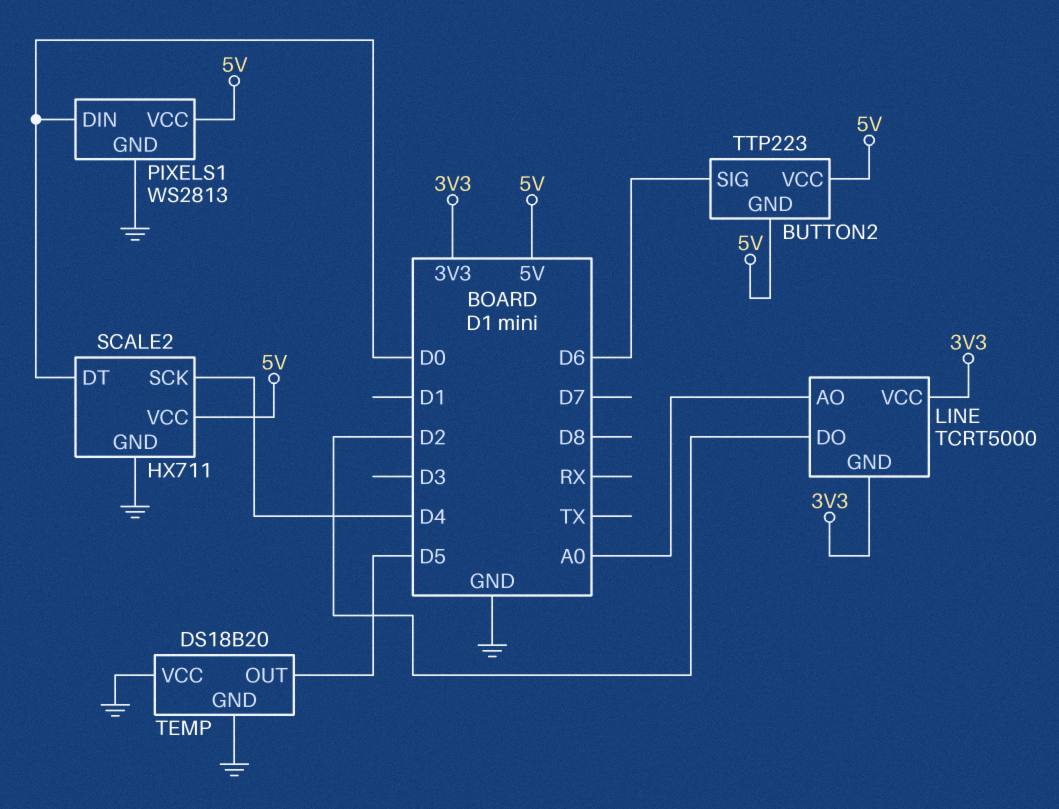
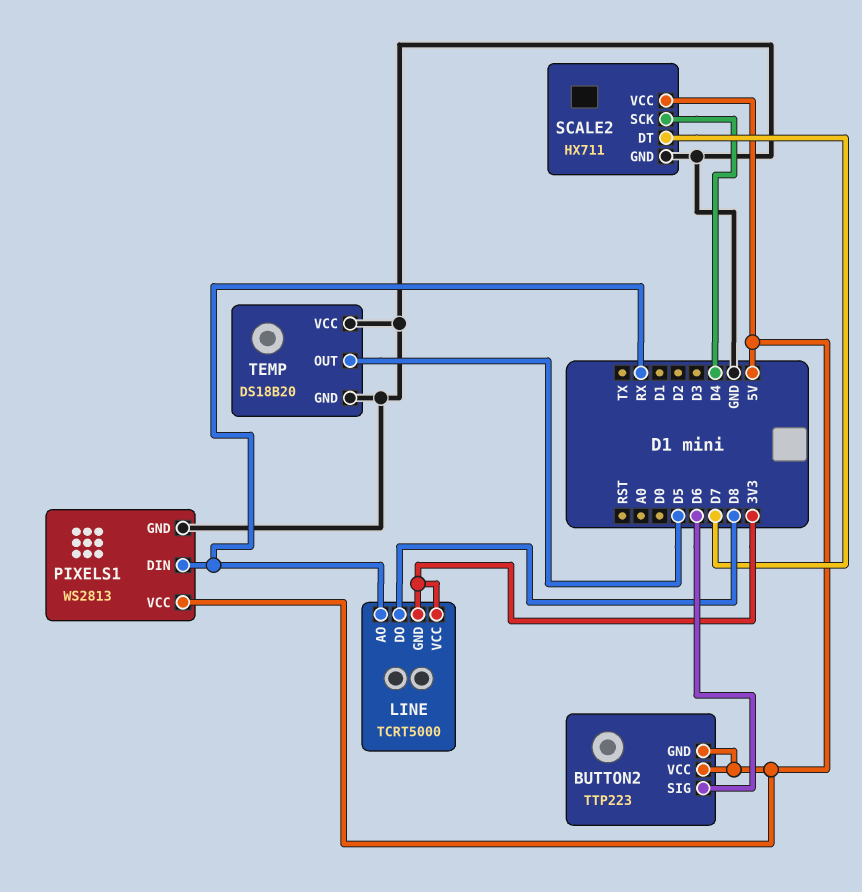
LINE pin AO: A0 -> RX
LINE pin DO: D2 -> D8
PIXELS1 pin DIN: D0 -> RX
SCALE2 pin DT: D0 -> D7

